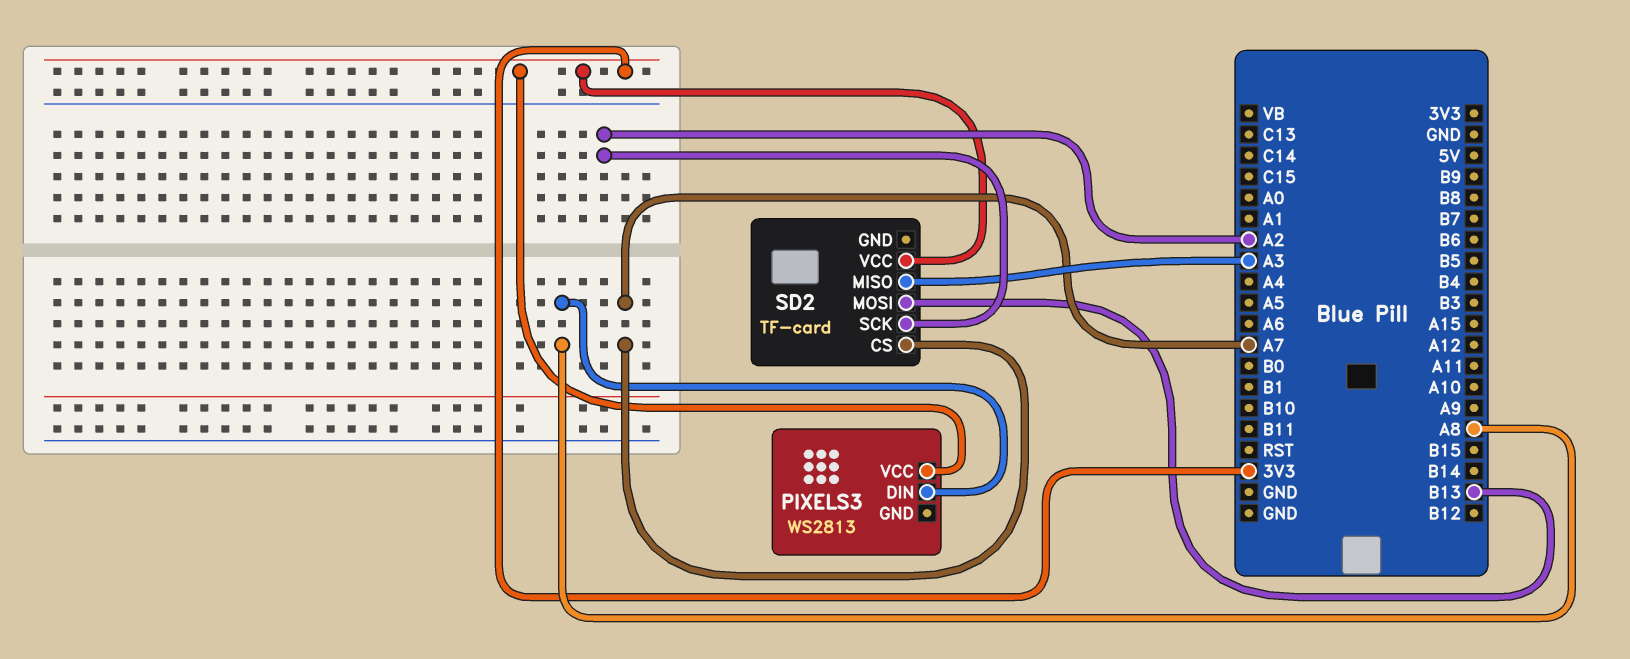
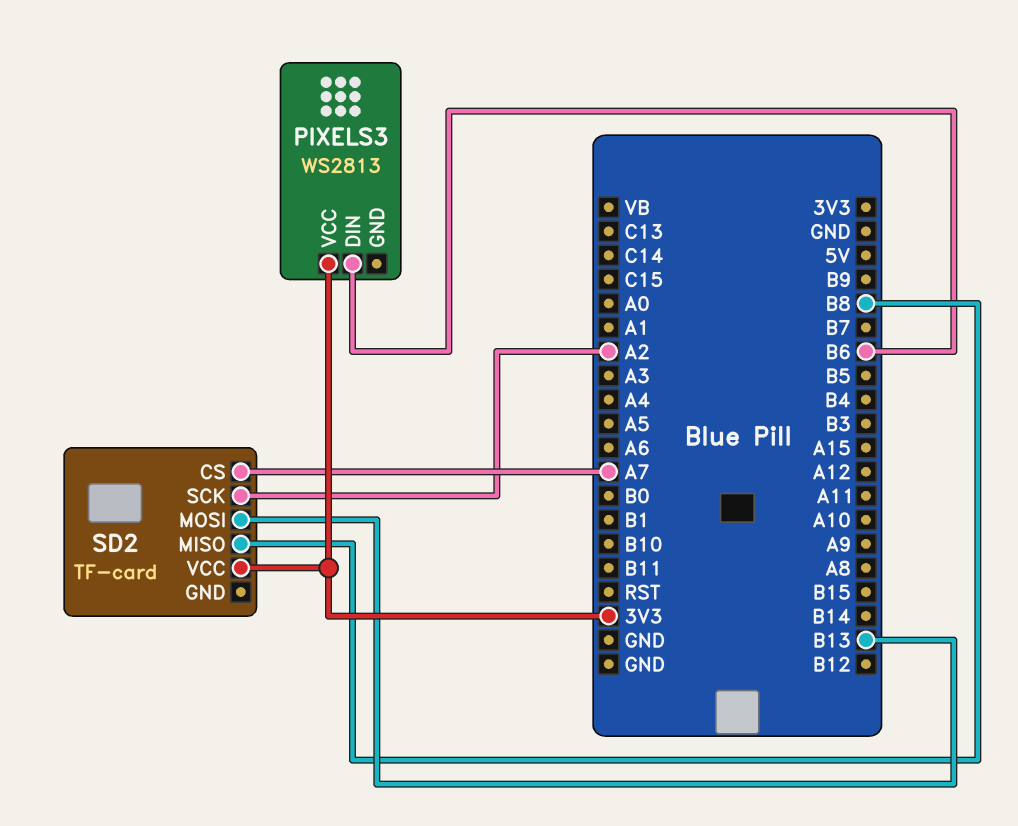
PIXELS3 pin DIN: A8 -> B6
SD2 pin MISO: A3 -> B8

